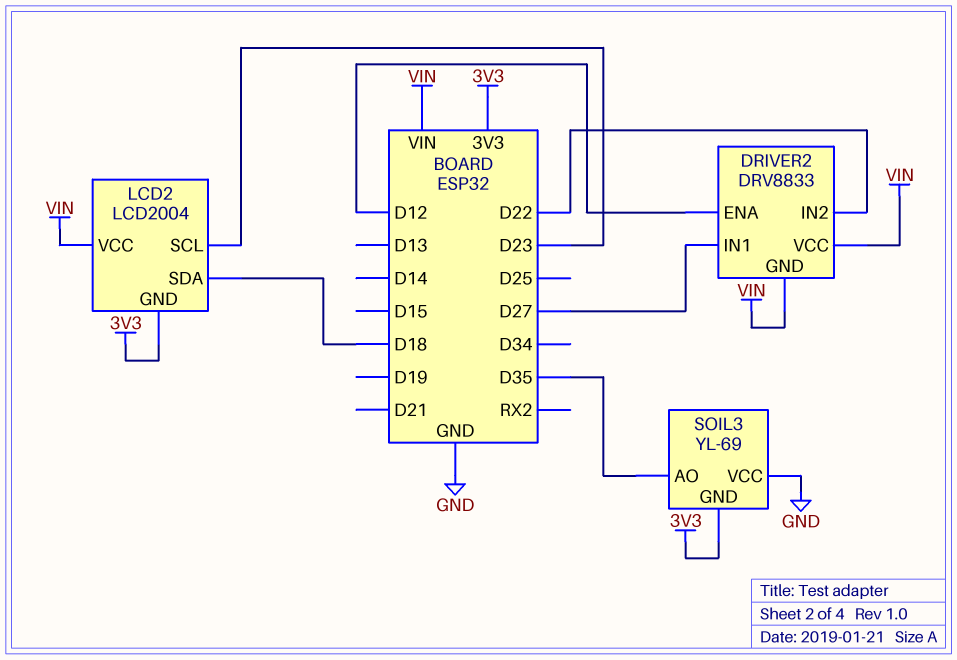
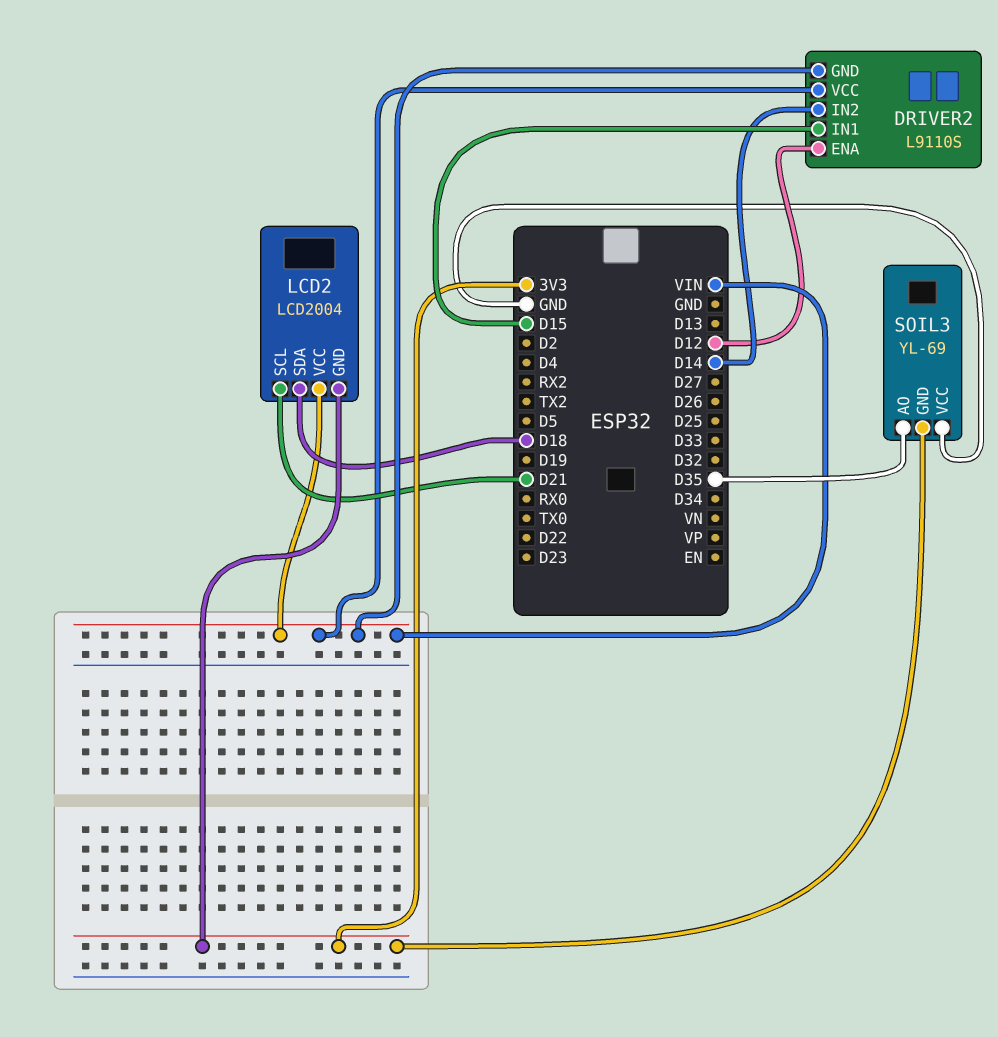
DRIVER2: DRV8833 -> L9110S
DRIVER2 pin IN1: D27 -> D15
DRIVER2 pin IN2: D22 -> D14
LCD2 pin SCL: D23 -> D21

